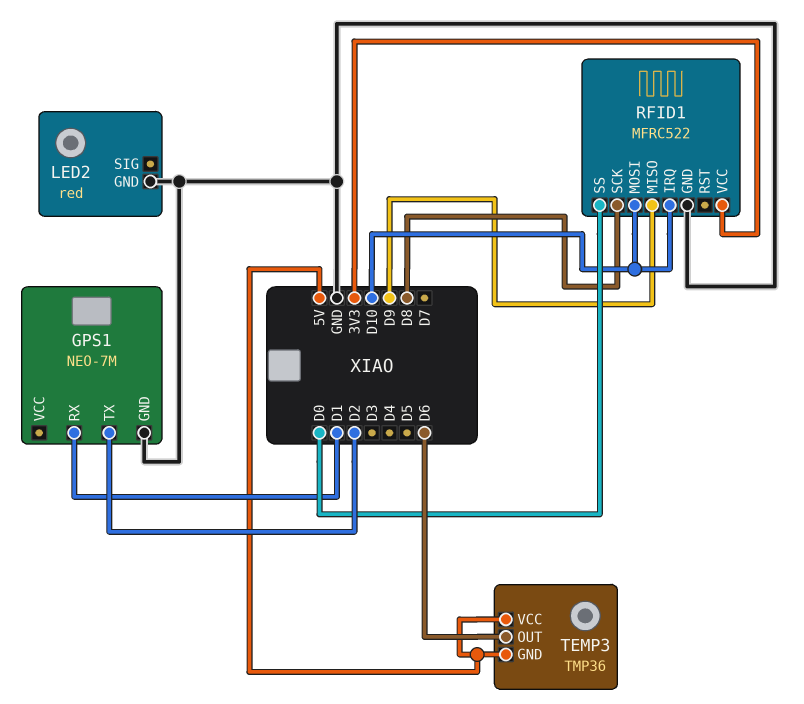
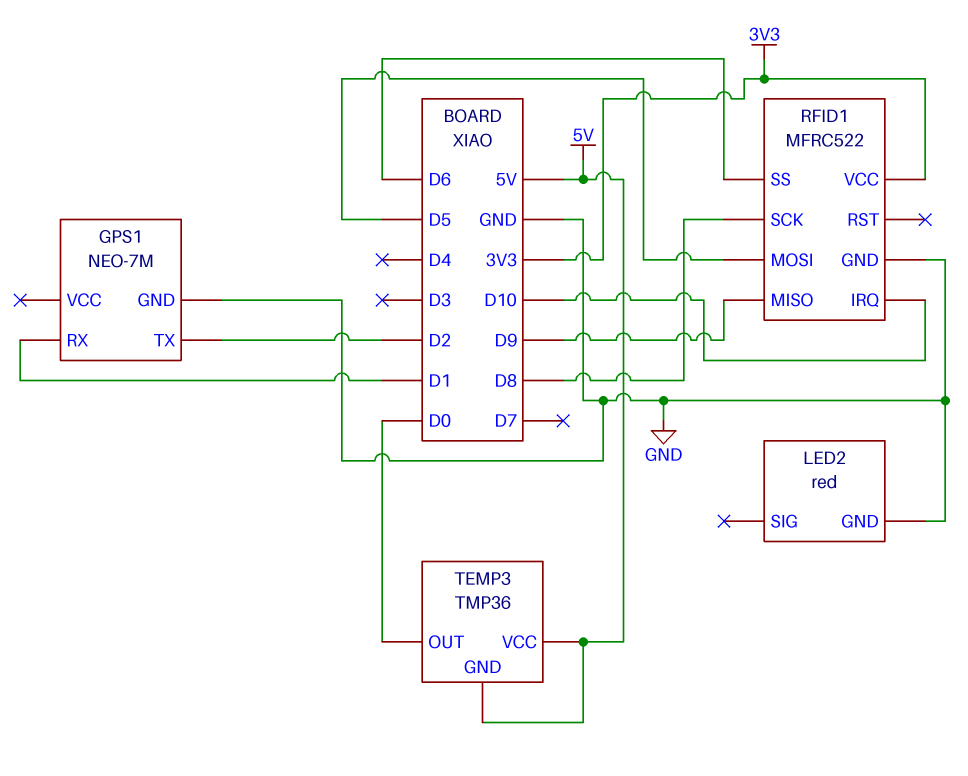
RFID1 pin MOSI: D10 -> D5
RFID1 pin SS: D0 -> D6
TEMP3 pin OUT: D6 -> D0

